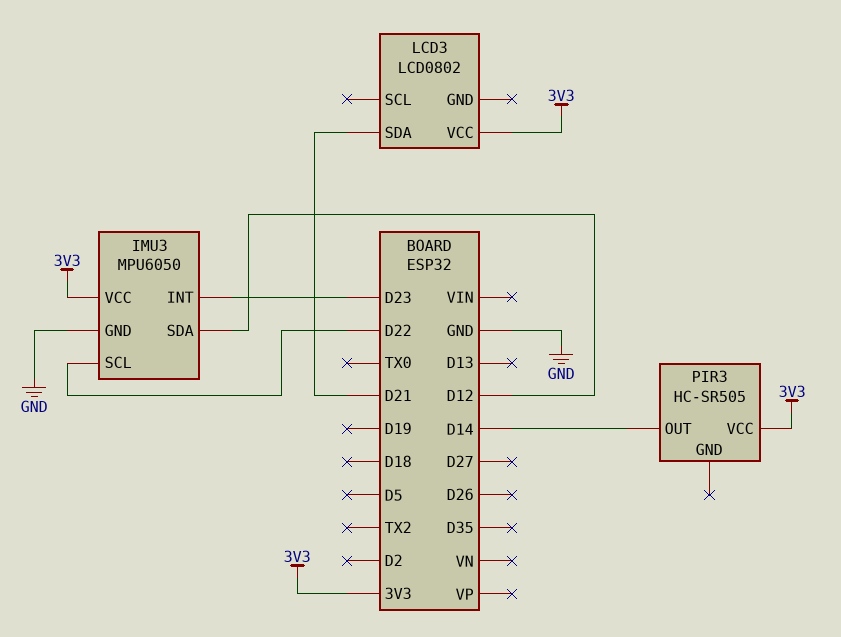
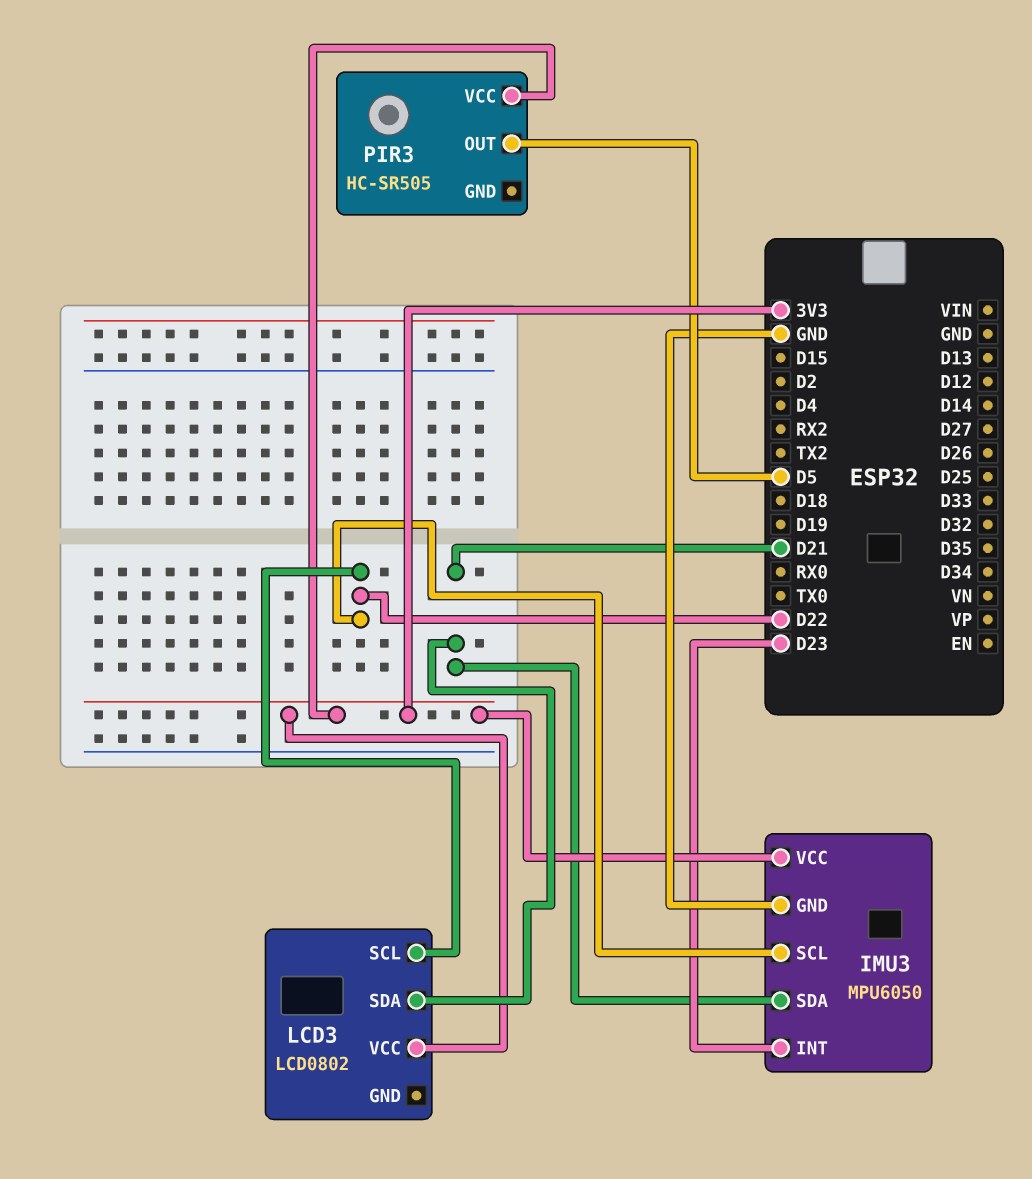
IMU3 pin SDA: D12 -> D21
LCD3 pin SCL: none -> D22
PIR3 pin OUT: D14 -> D5

